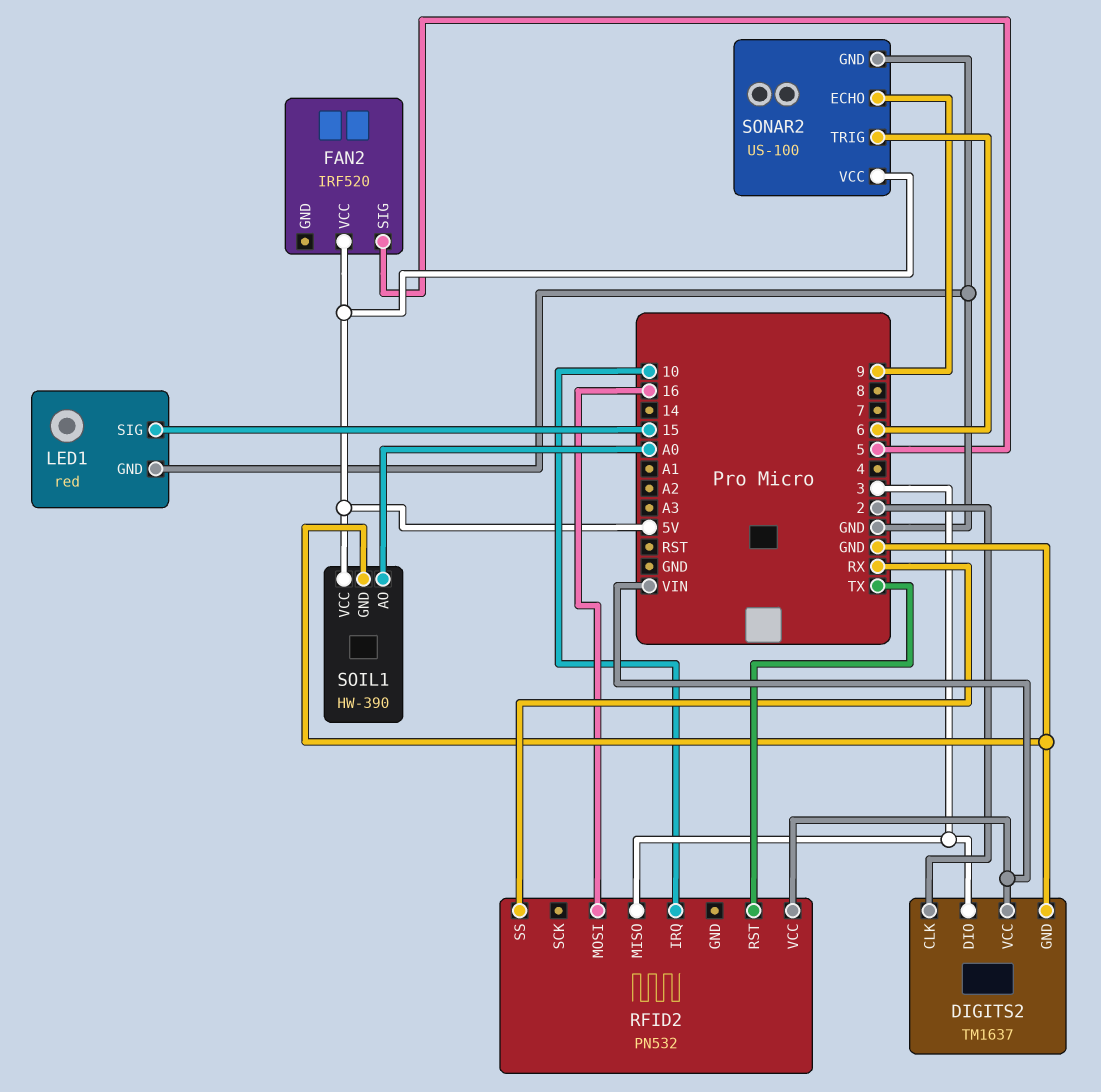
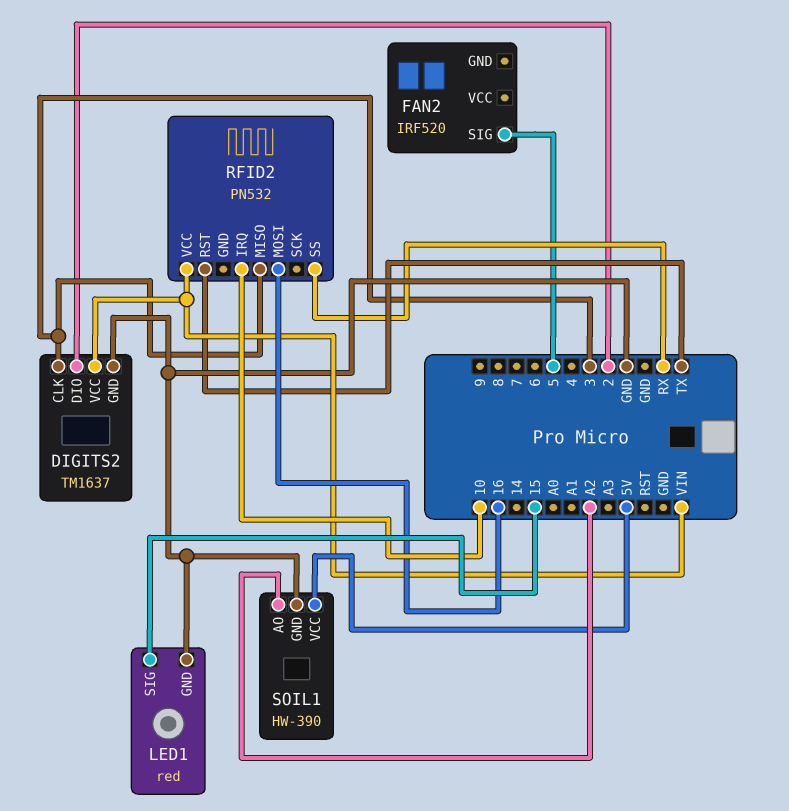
DIGITS2 pin CLK: 2 -> 3
DIGITS2 pin DIO: 3 -> 2
FAN2 pin VCC: 5V -> none
SOIL1 pin AO: A0 -> A2
SONAR2: US-100 -> none
SONAR2 pin ECHO: 9 -> none
SONAR2 pin GND: GND -> none
SONAR2 pin TRIG: 6 -> none
SONAR2 pin VCC: 5V -> none

